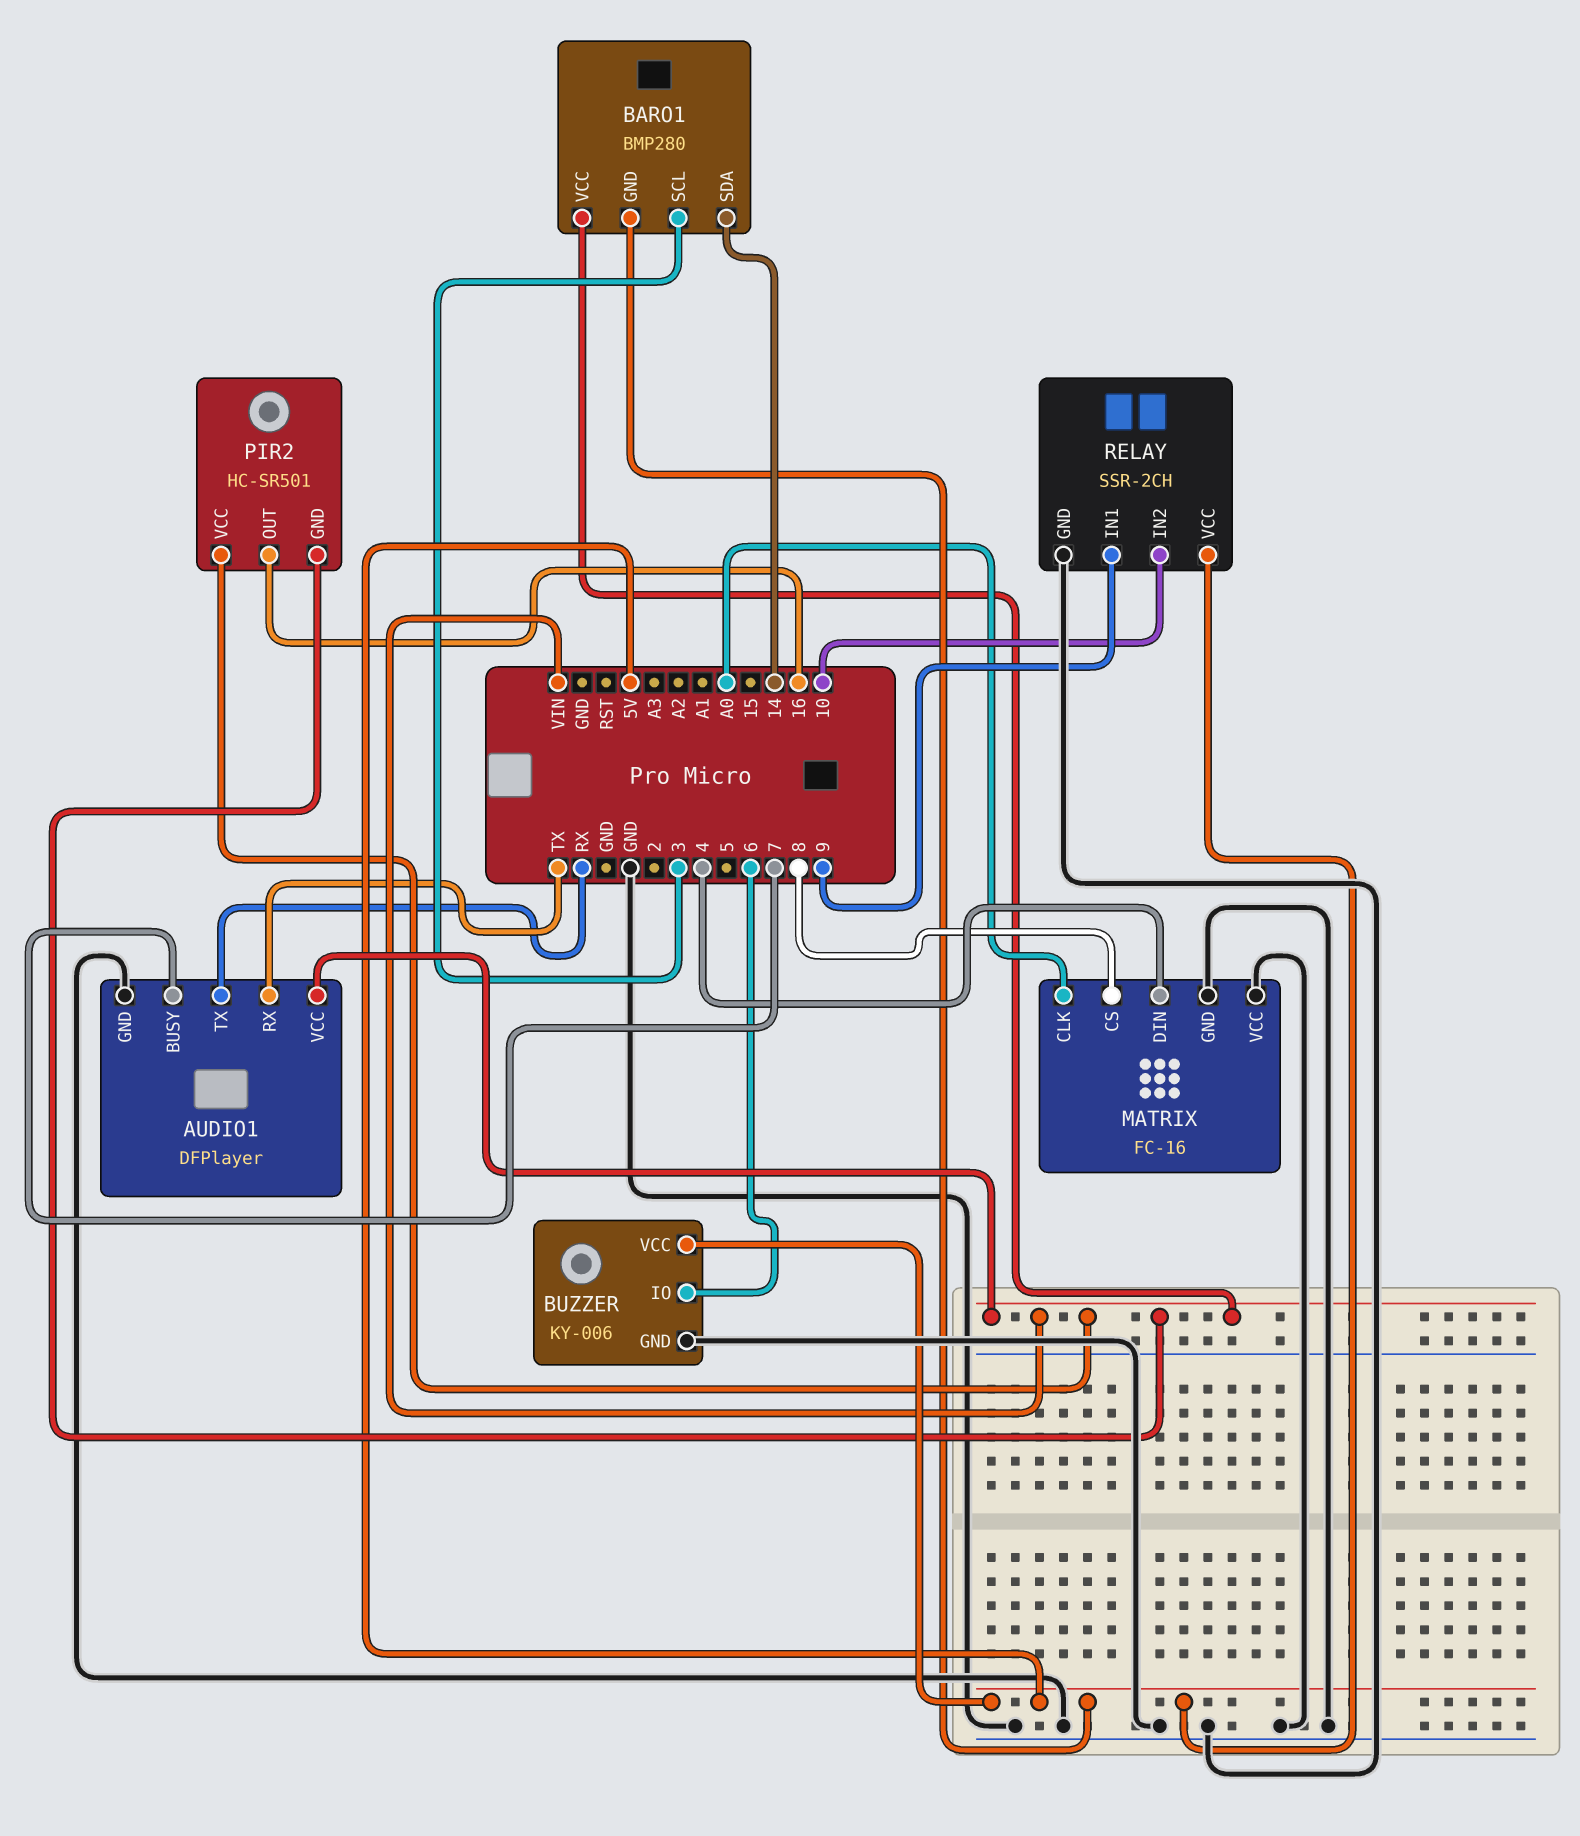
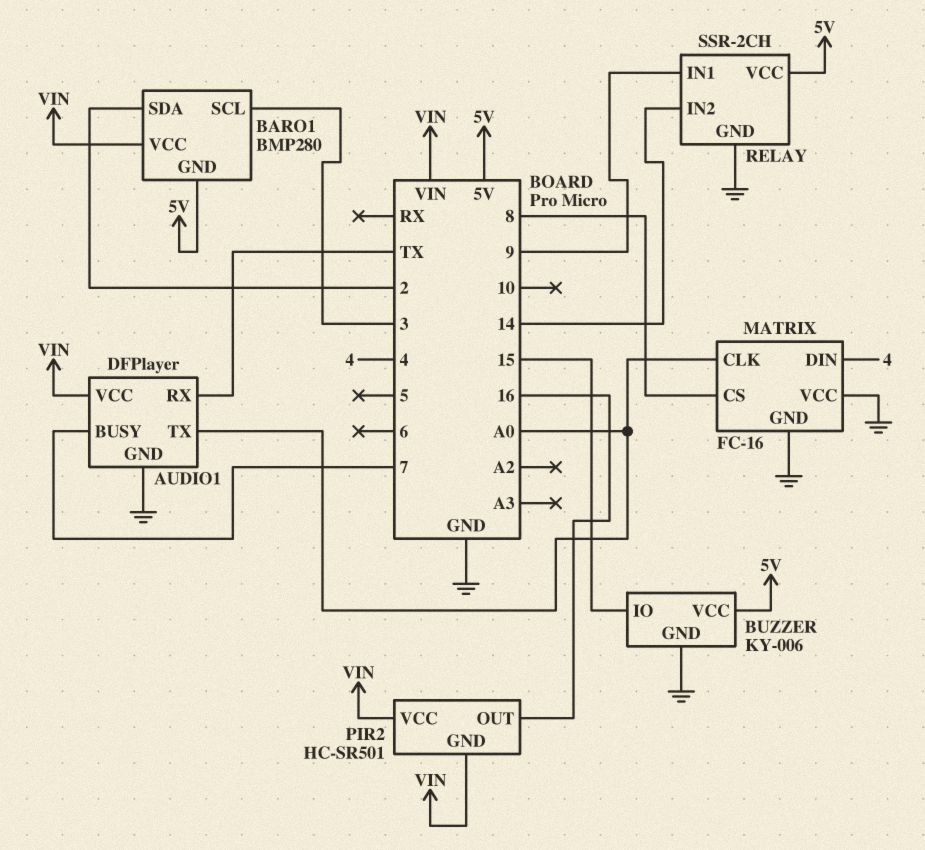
AUDIO1 pin TX: RX -> A0
BARO1 pin SDA: 14 -> 2
BUZZER pin IO: 6 -> 15
RELAY pin IN2: 10 -> 14

